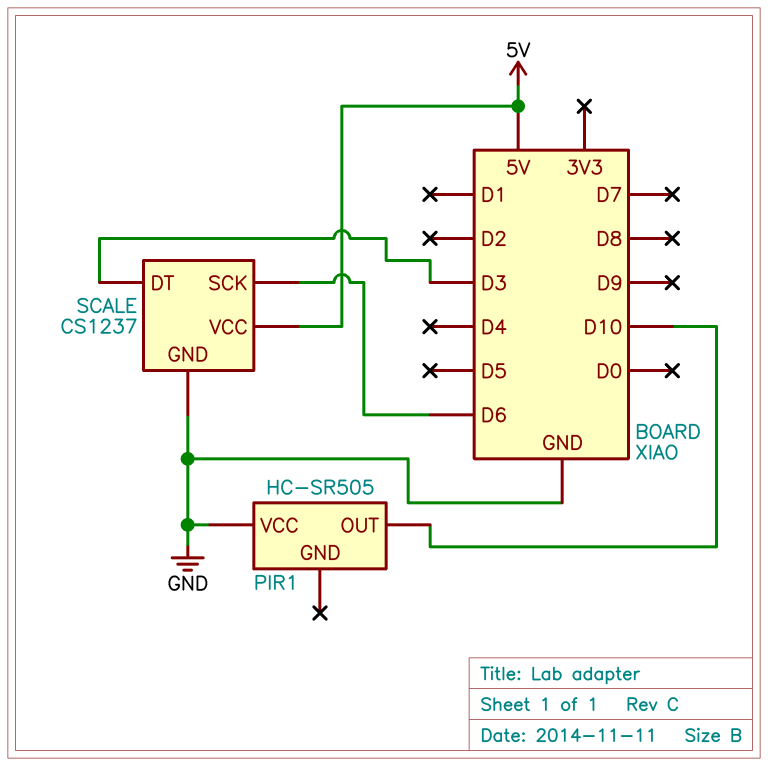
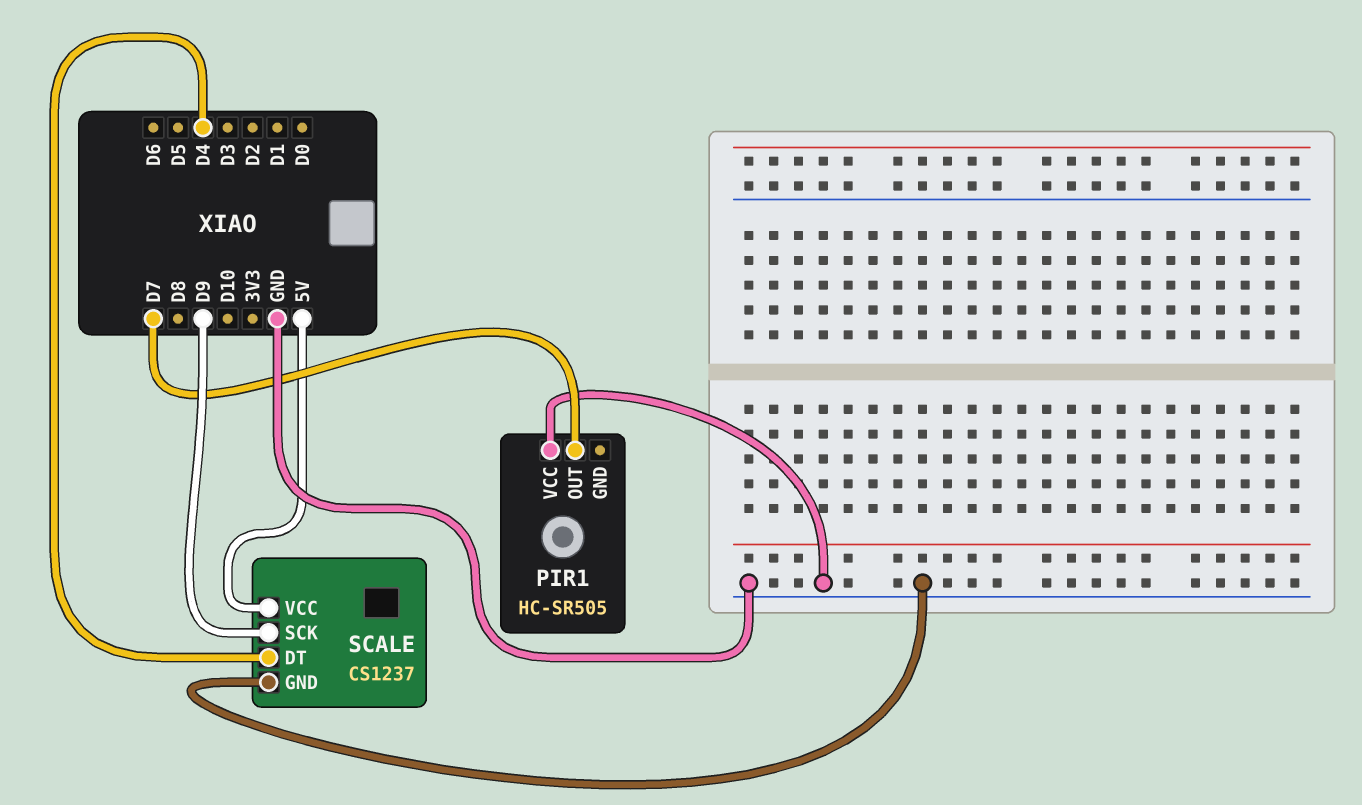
PIR1 pin OUT: D10 -> D7
SCALE pin DT: D3 -> D4
SCALE pin SCK: D6 -> D9

